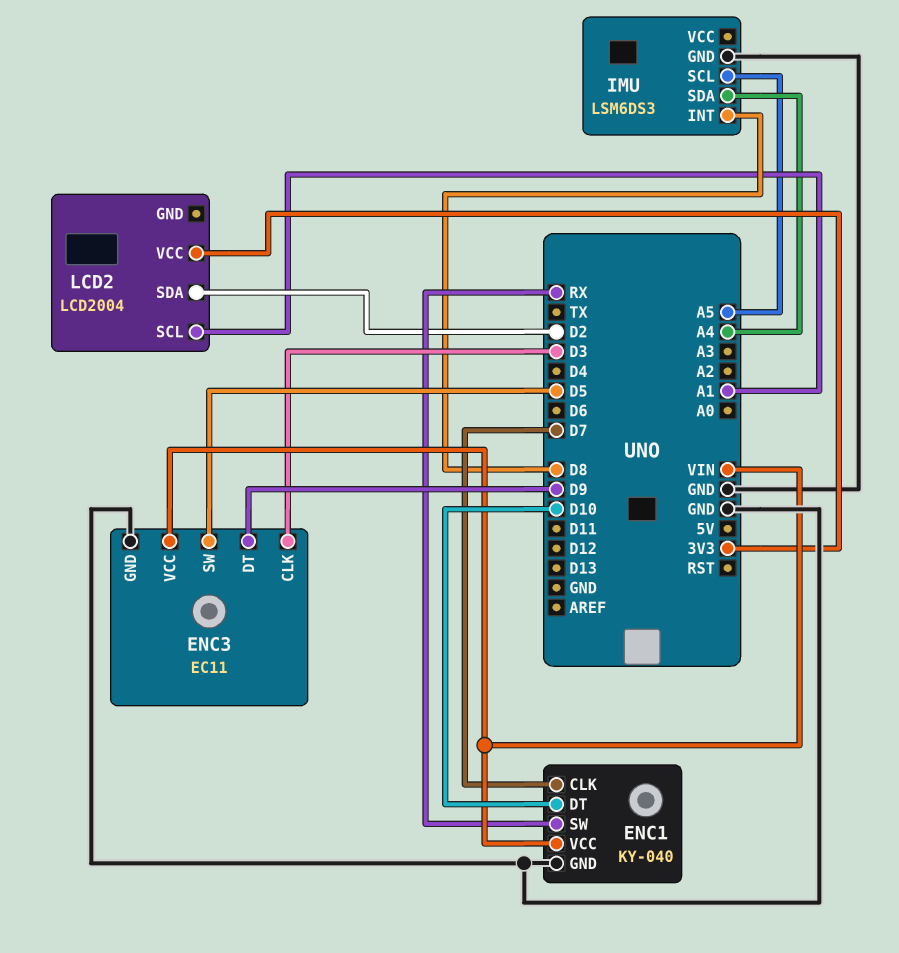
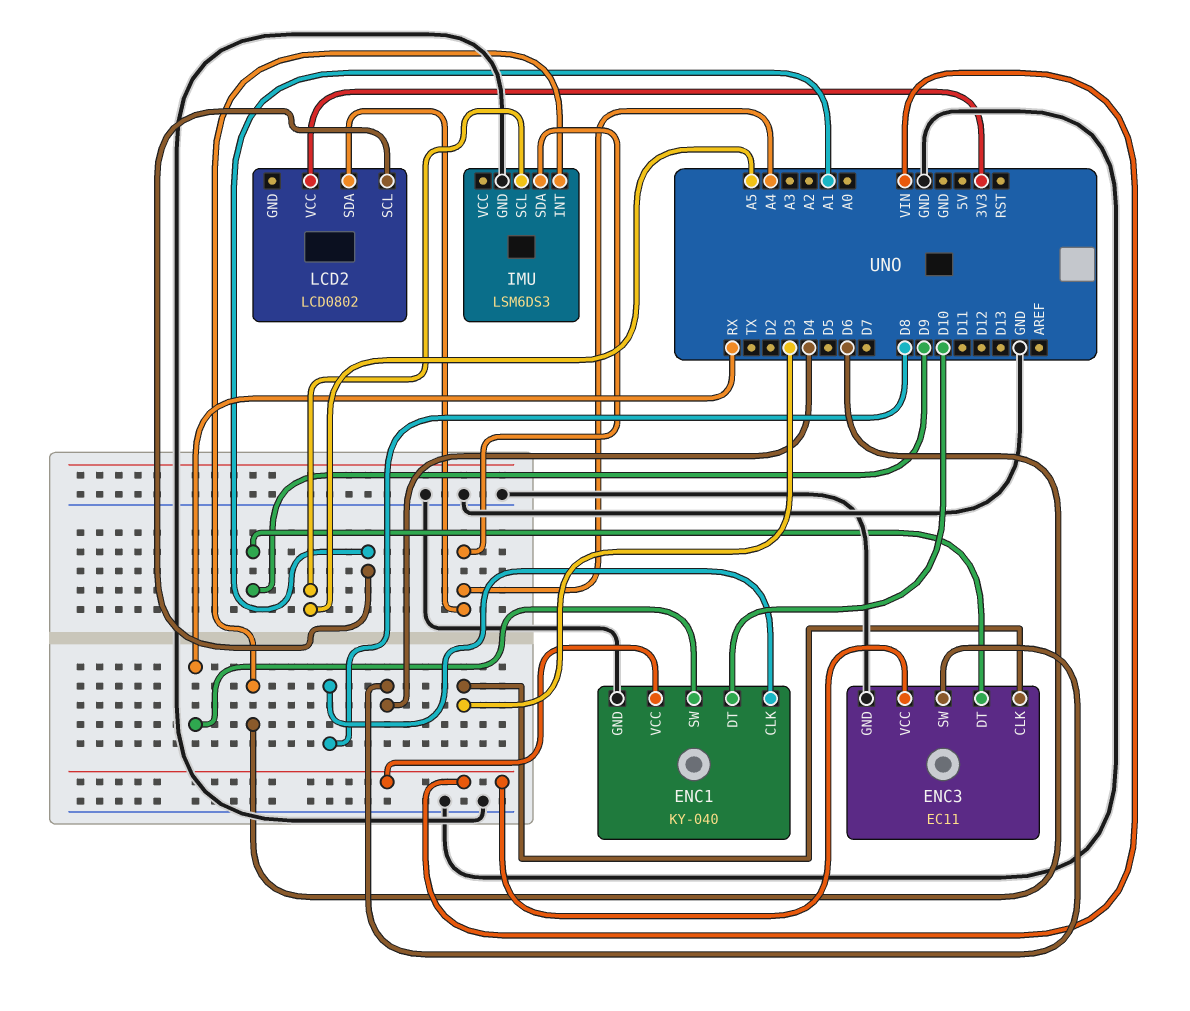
ENC1 pin CLK: D7 -> D8
ENC3 pin SW: D5 -> D4
IMU pin INT: D8 -> D6
LCD2: LCD2004 -> LCD0802
LCD2 pin SDA: D2 -> A4

